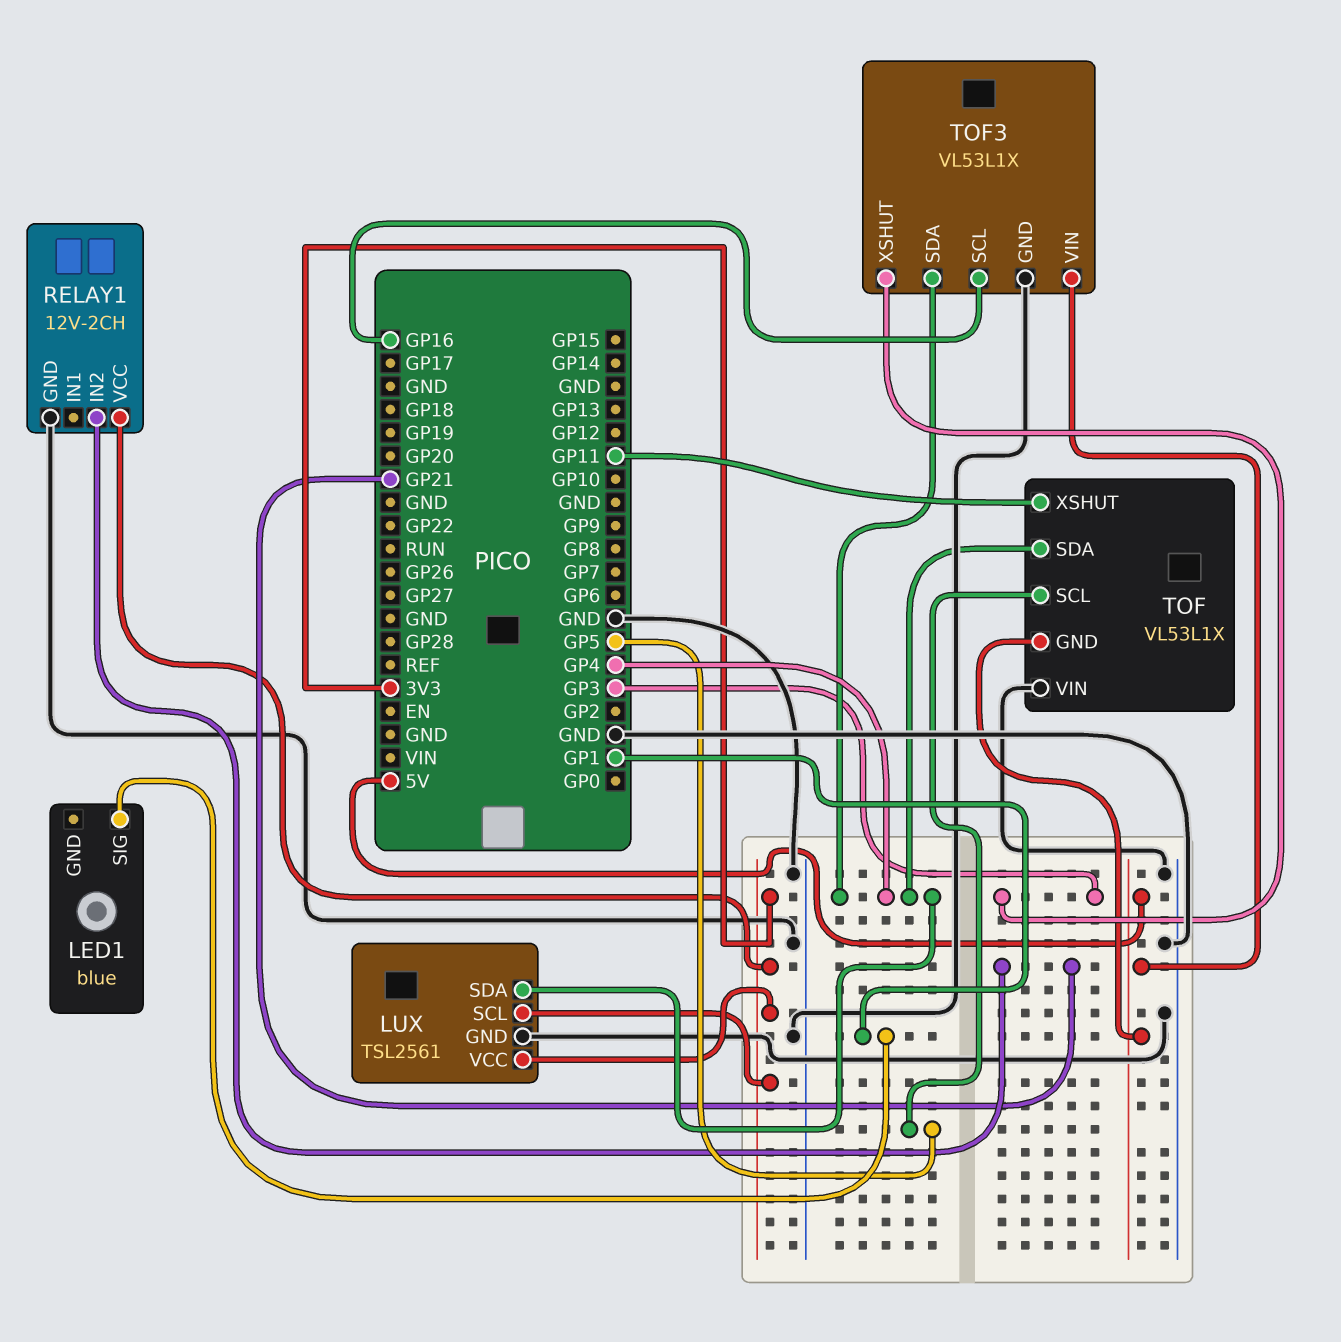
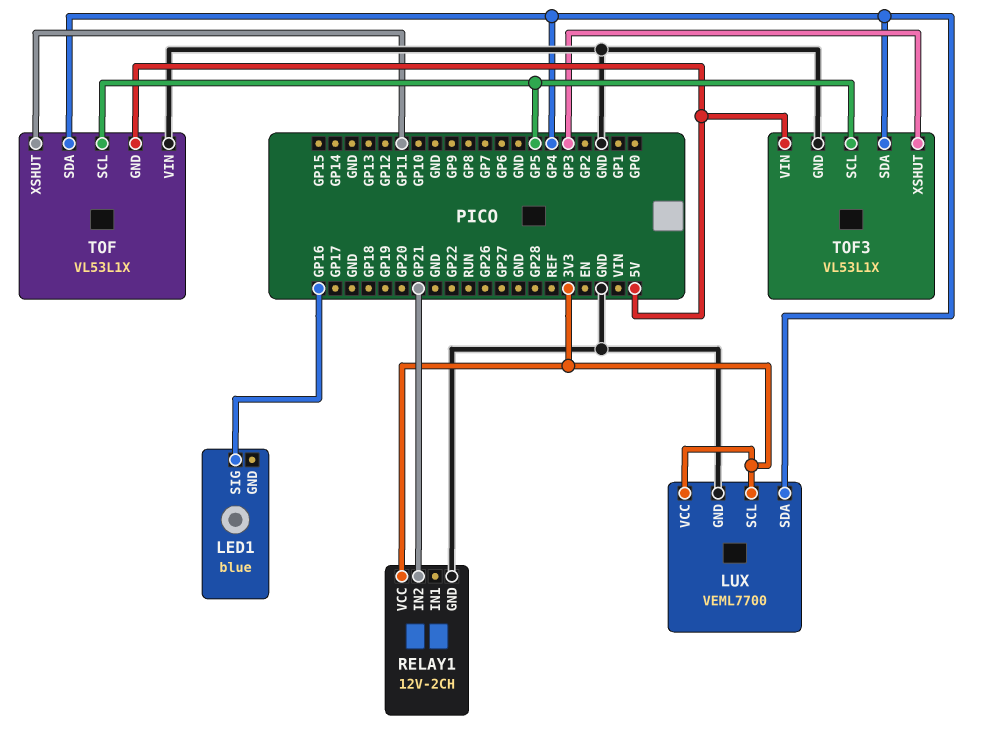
LED1 pin SIG: GP1 -> GP16
LUX: TSL2561 -> VEML7700
TOF3 pin SCL: GP16 -> GP5

